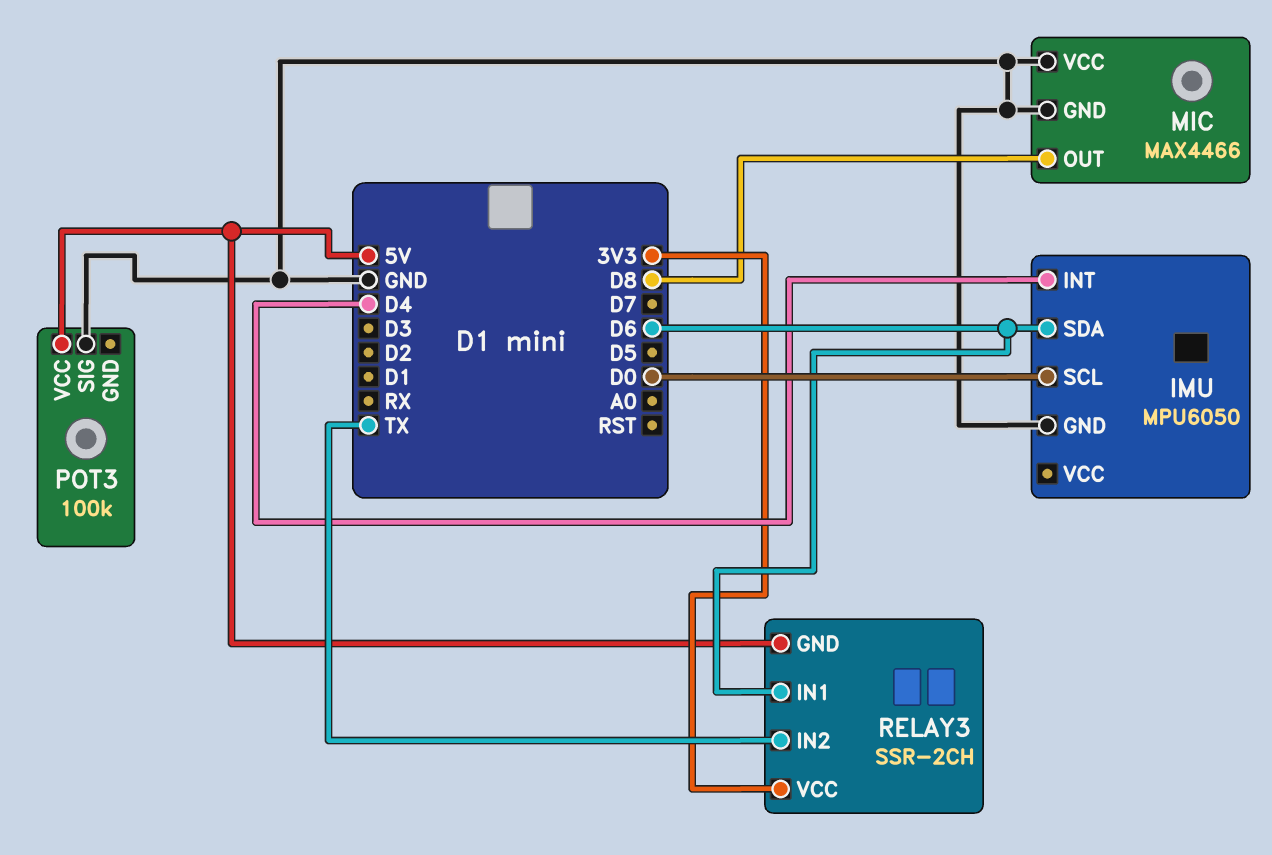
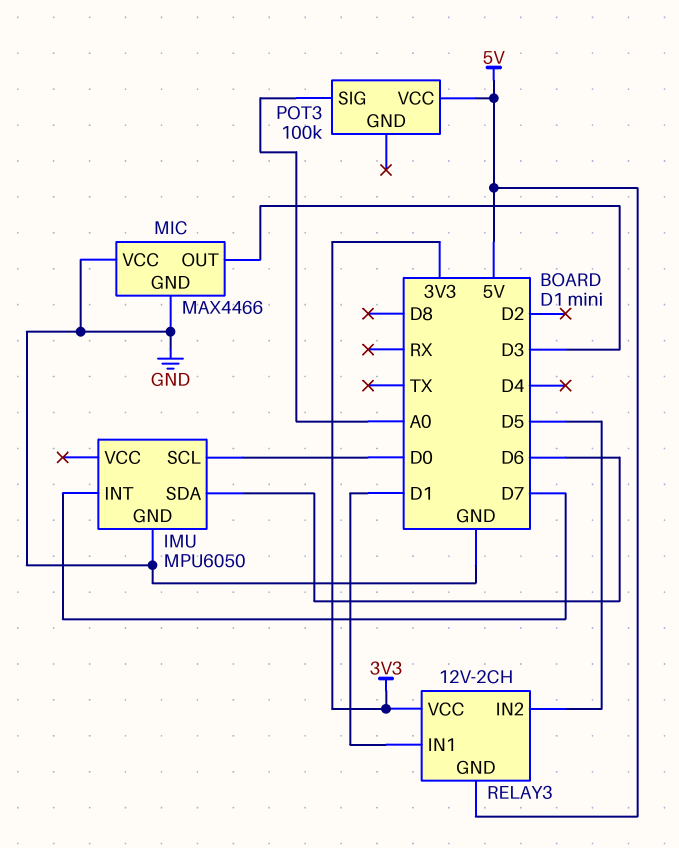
IMU pin INT: D4 -> D7
MIC pin OUT: D8 -> D3
POT3 pin SIG: GND -> A0
RELAY3: SSR-2CH -> 12V-2CH
RELAY3 pin IN1: D6 -> D1
RELAY3 pin IN2: TX -> D5

